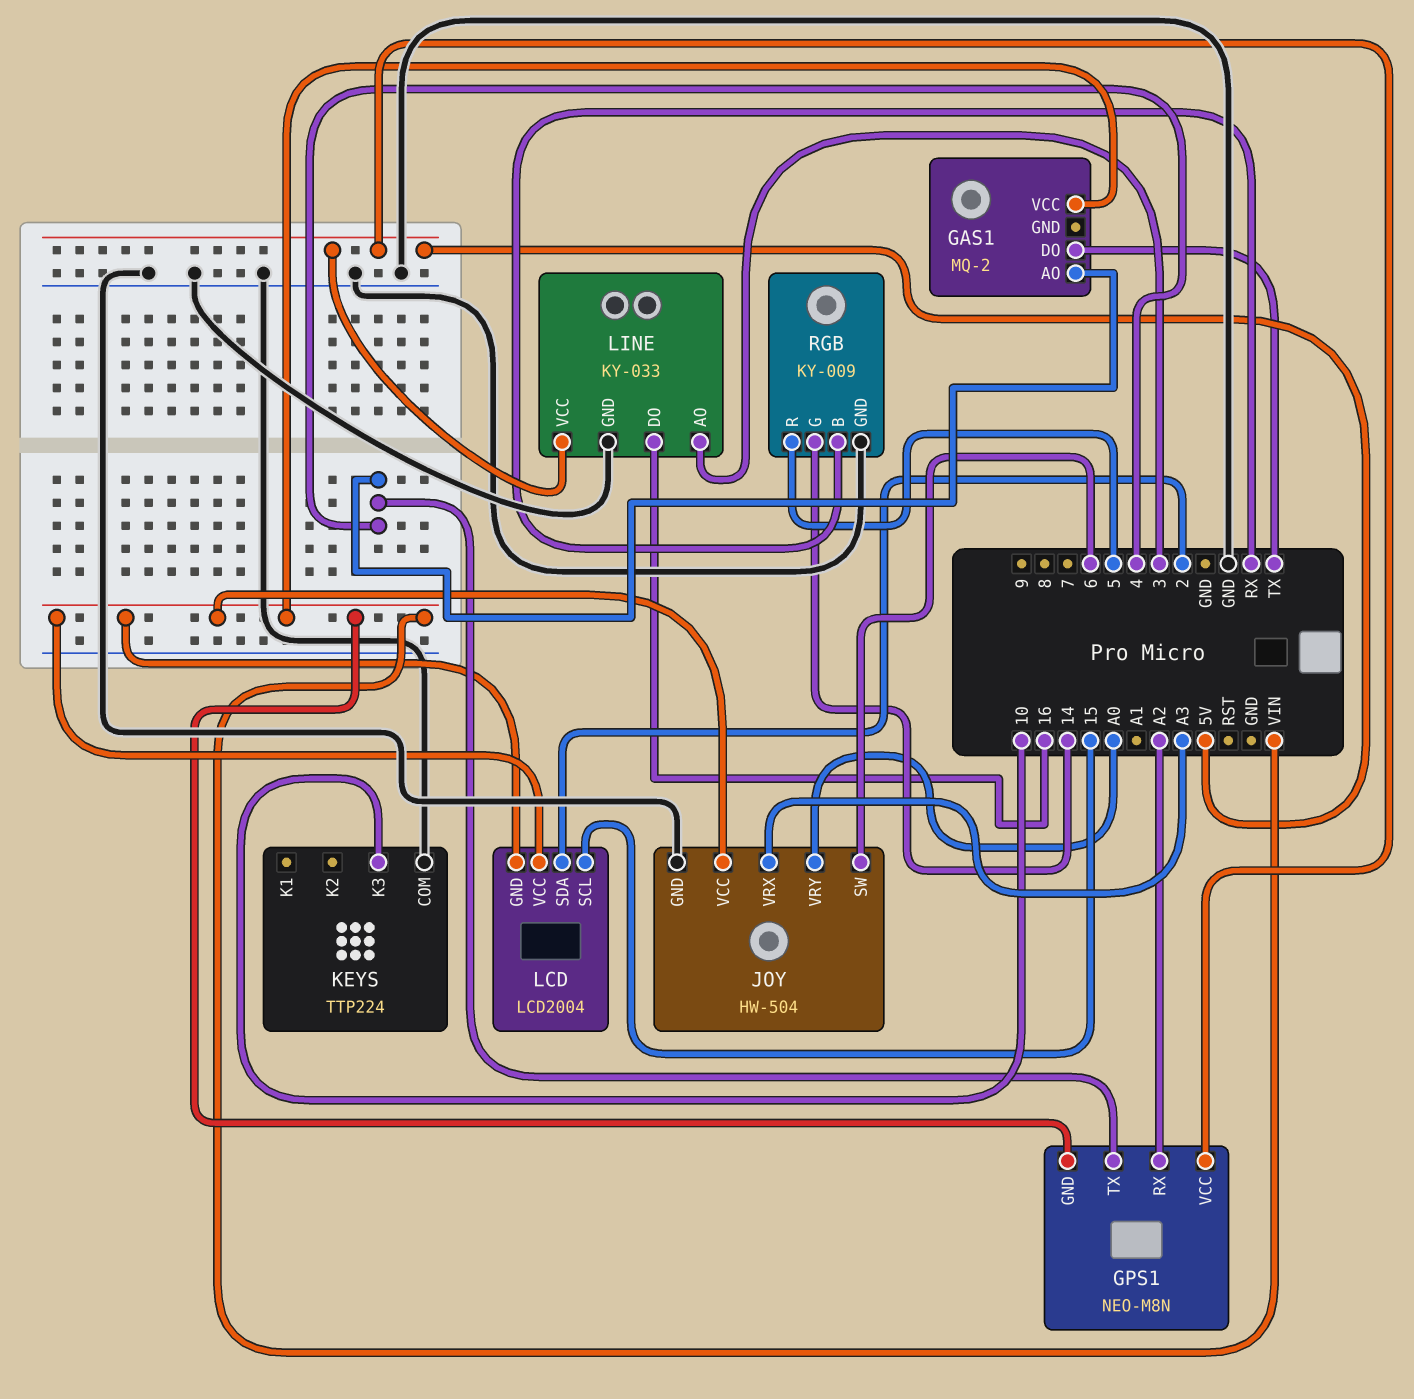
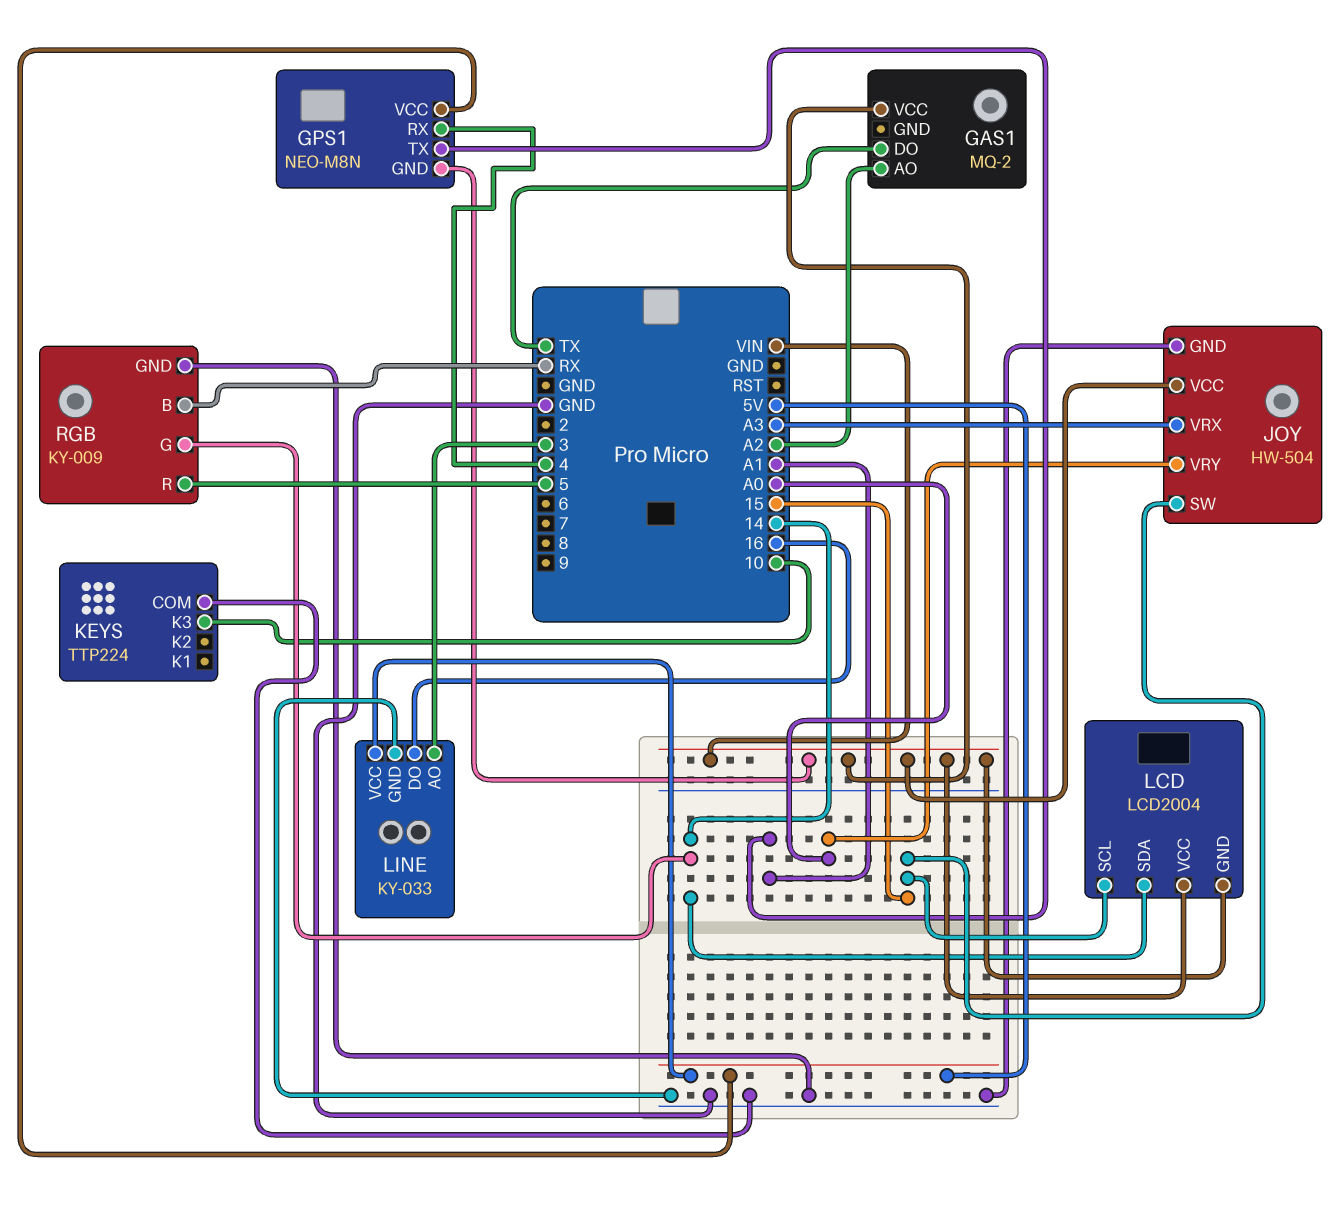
GAS1 pin AO: 4 -> A2
GPS1 pin RX: A2 -> 4
GPS1 pin TX: 4 -> A1
JOY pin SW: 6 -> 15
LCD pin SDA: 2 -> 14

